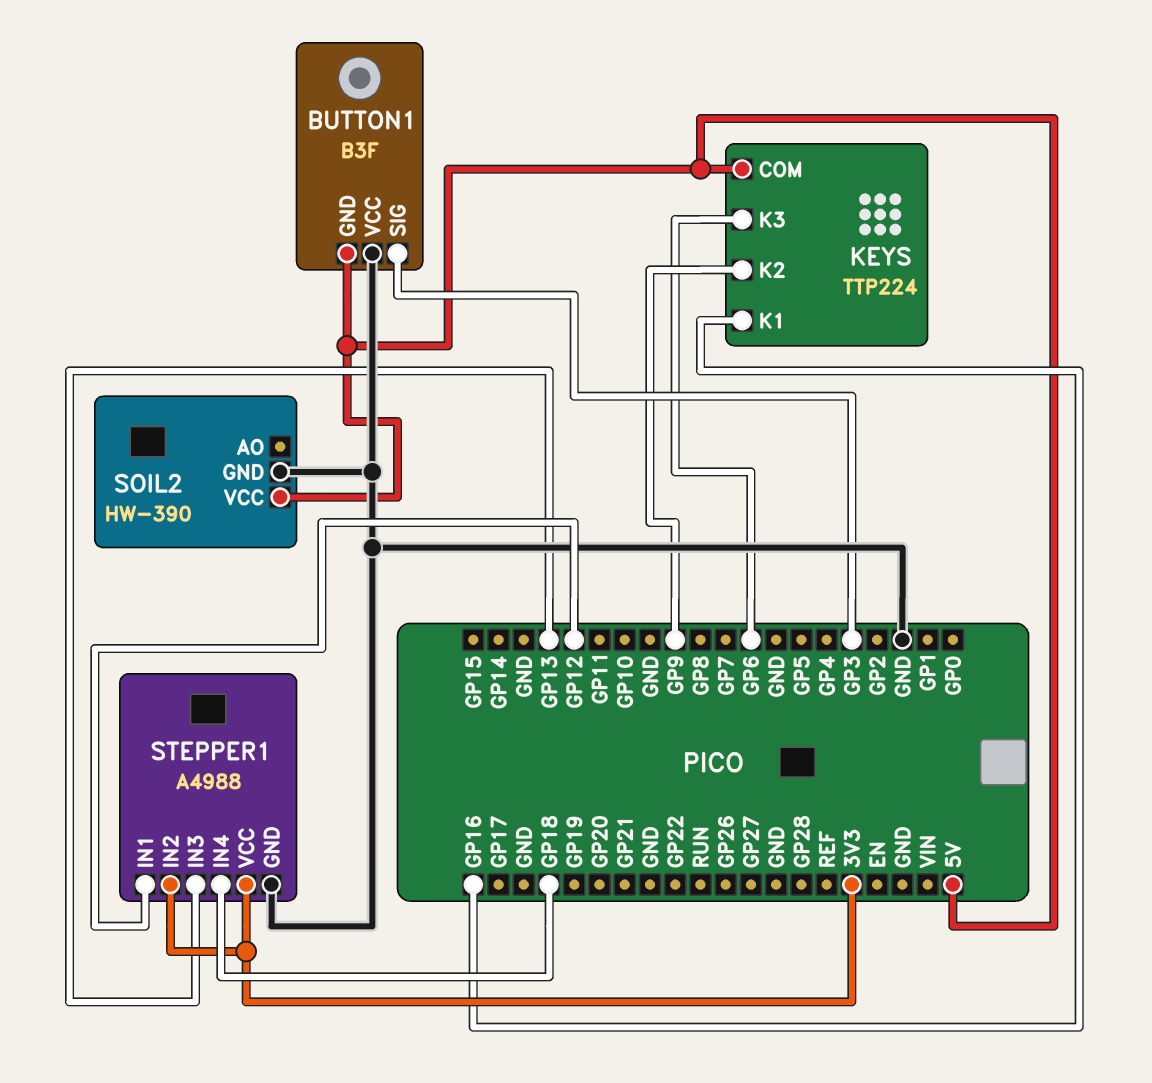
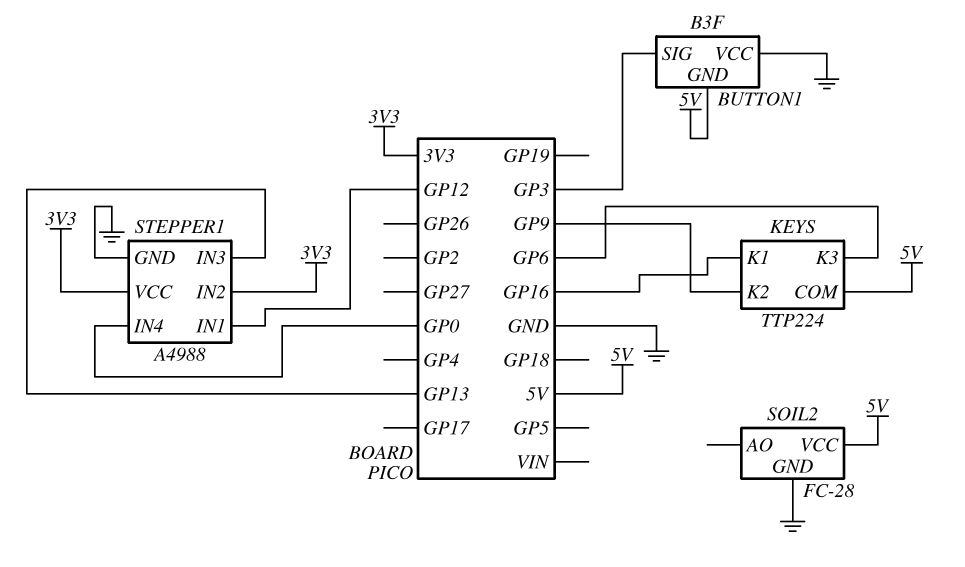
SOIL2: HW-390 -> FC-28
STEPPER1 pin IN4: GP18 -> GP0

